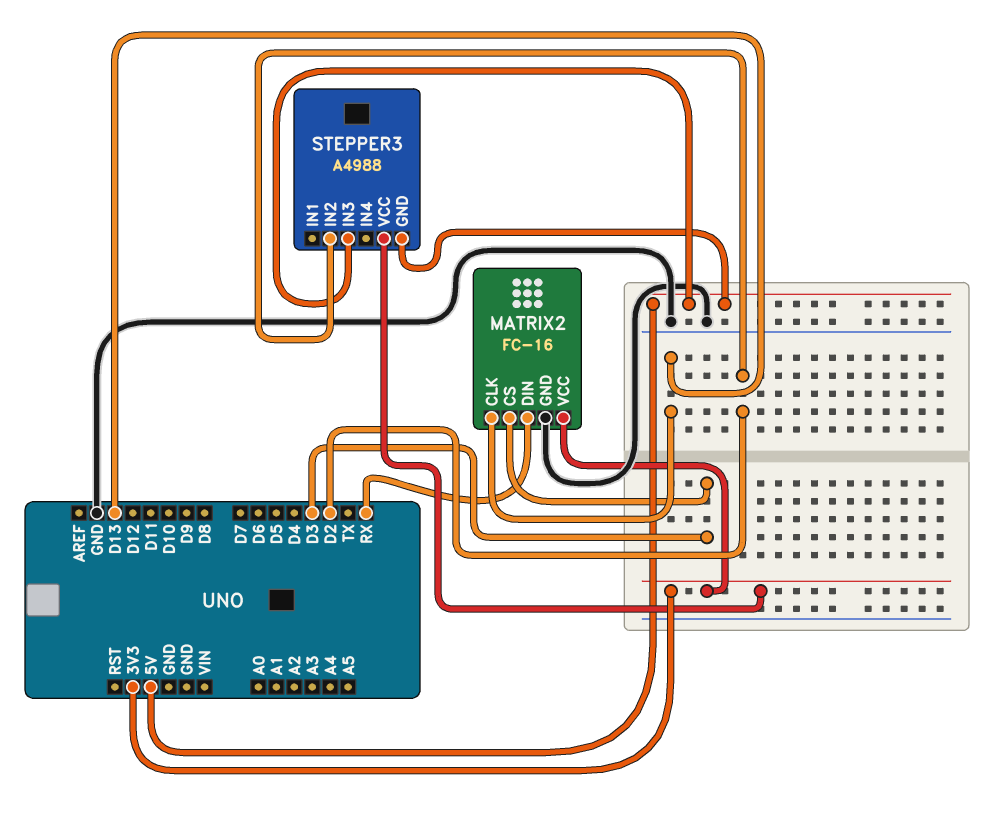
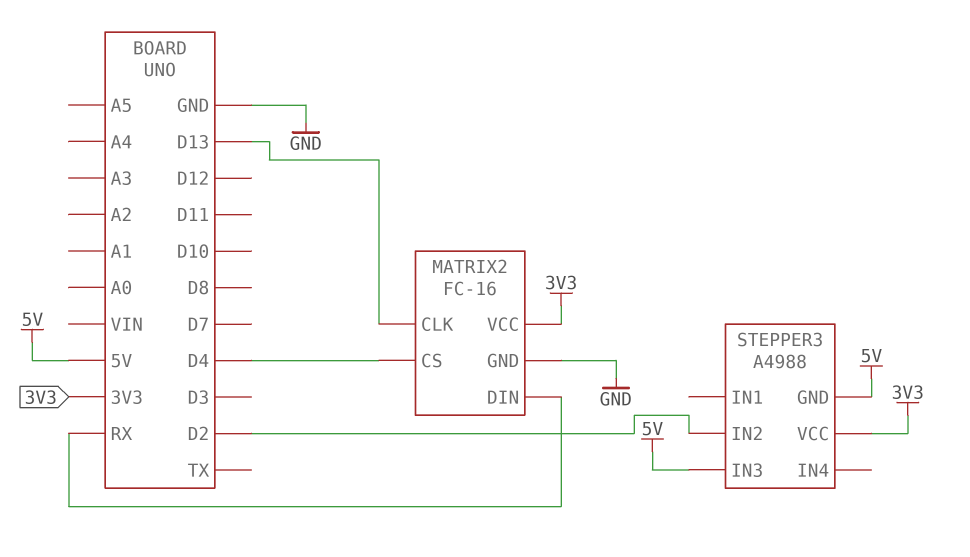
MATRIX2 pin CS: D3 -> D4

